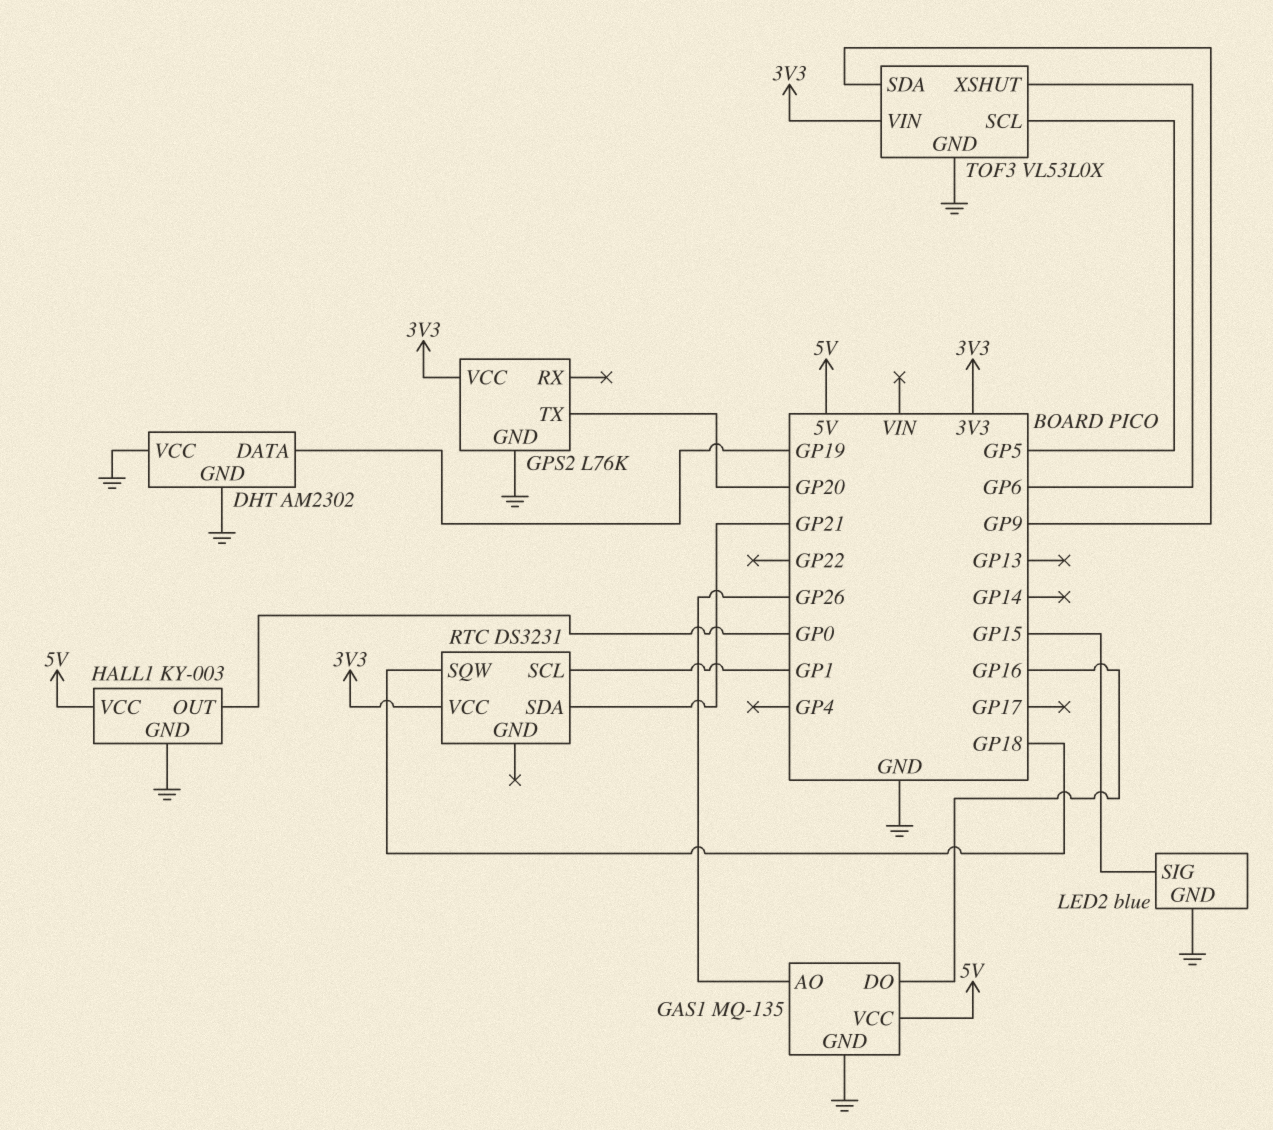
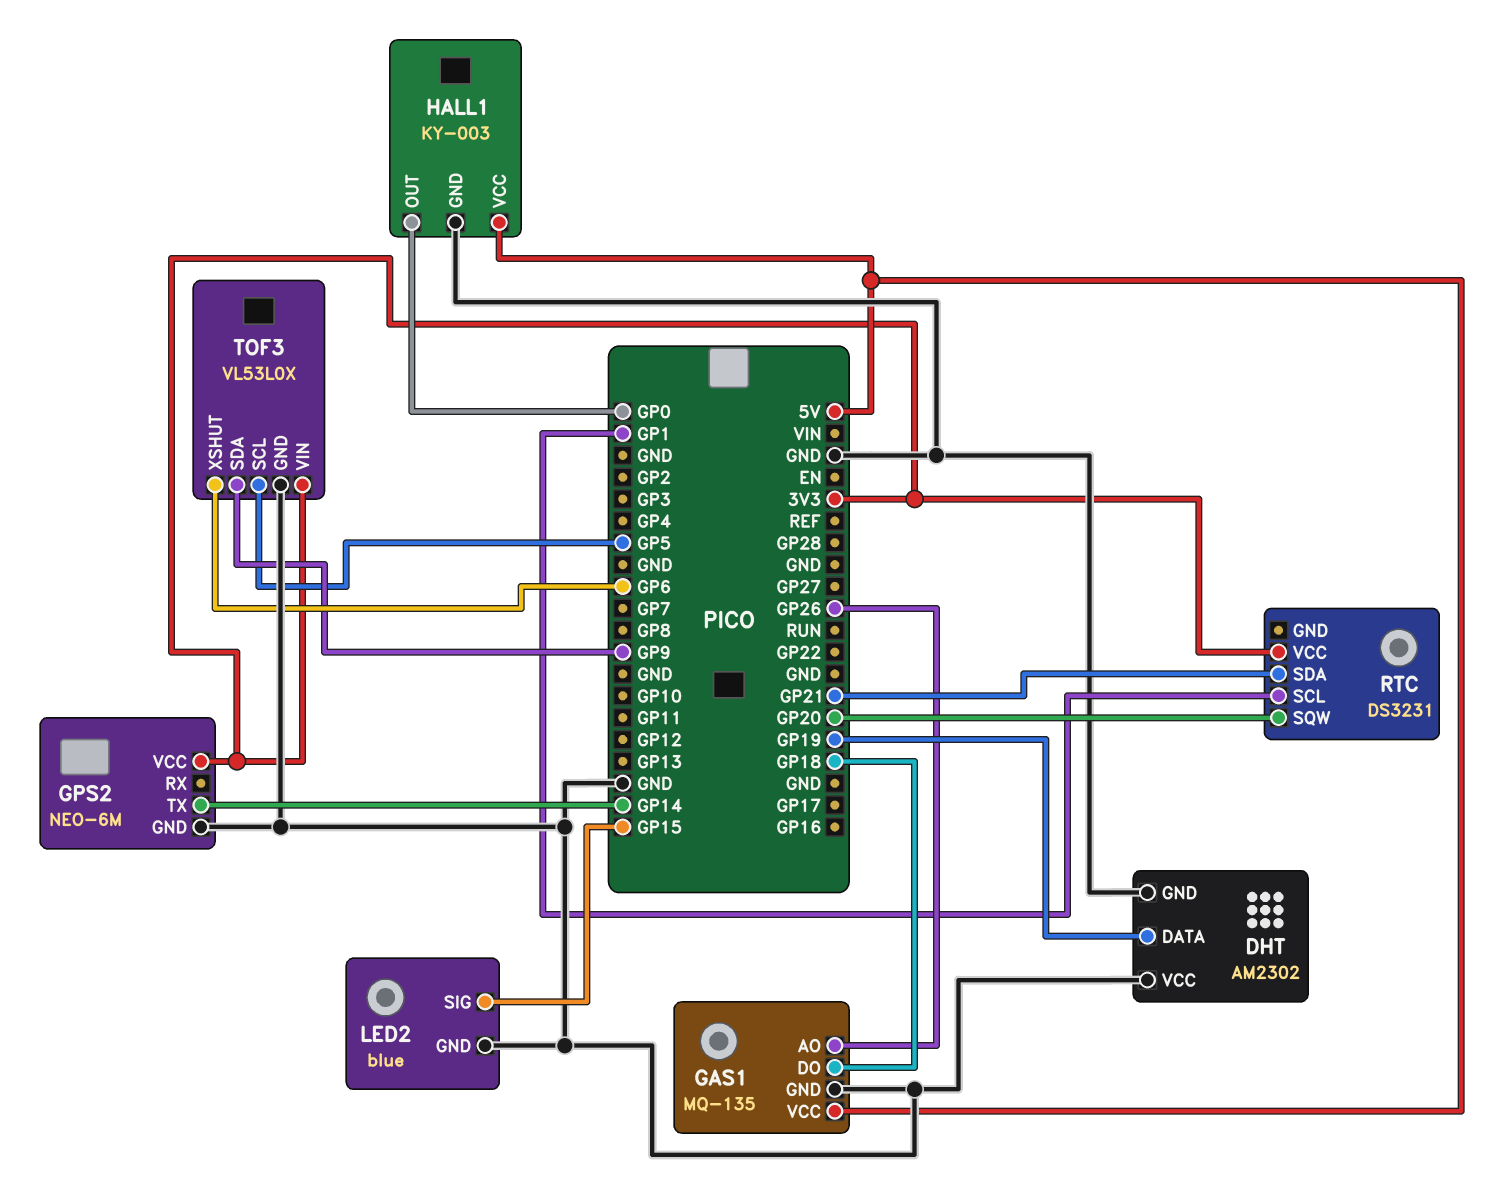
GAS1 pin DO: GP16 -> GP18
GPS2: L76K -> NEO-6M
GPS2 pin TX: GP20 -> GP14
RTC pin SQW: GP18 -> GP20

